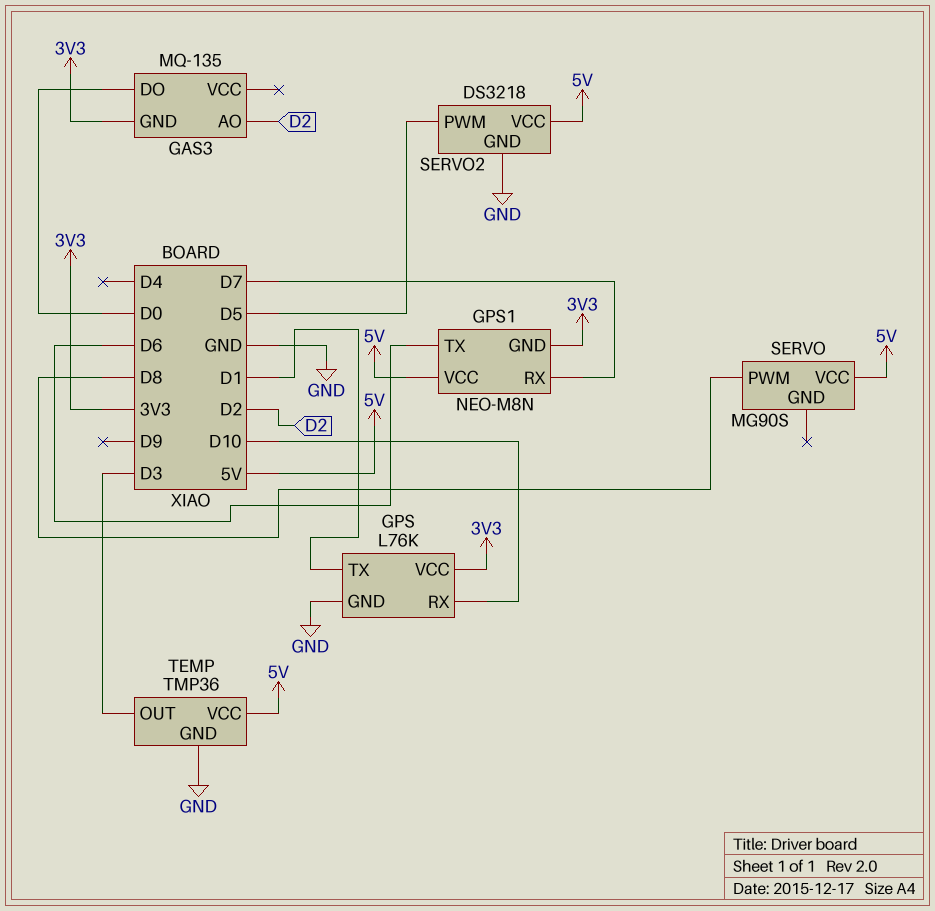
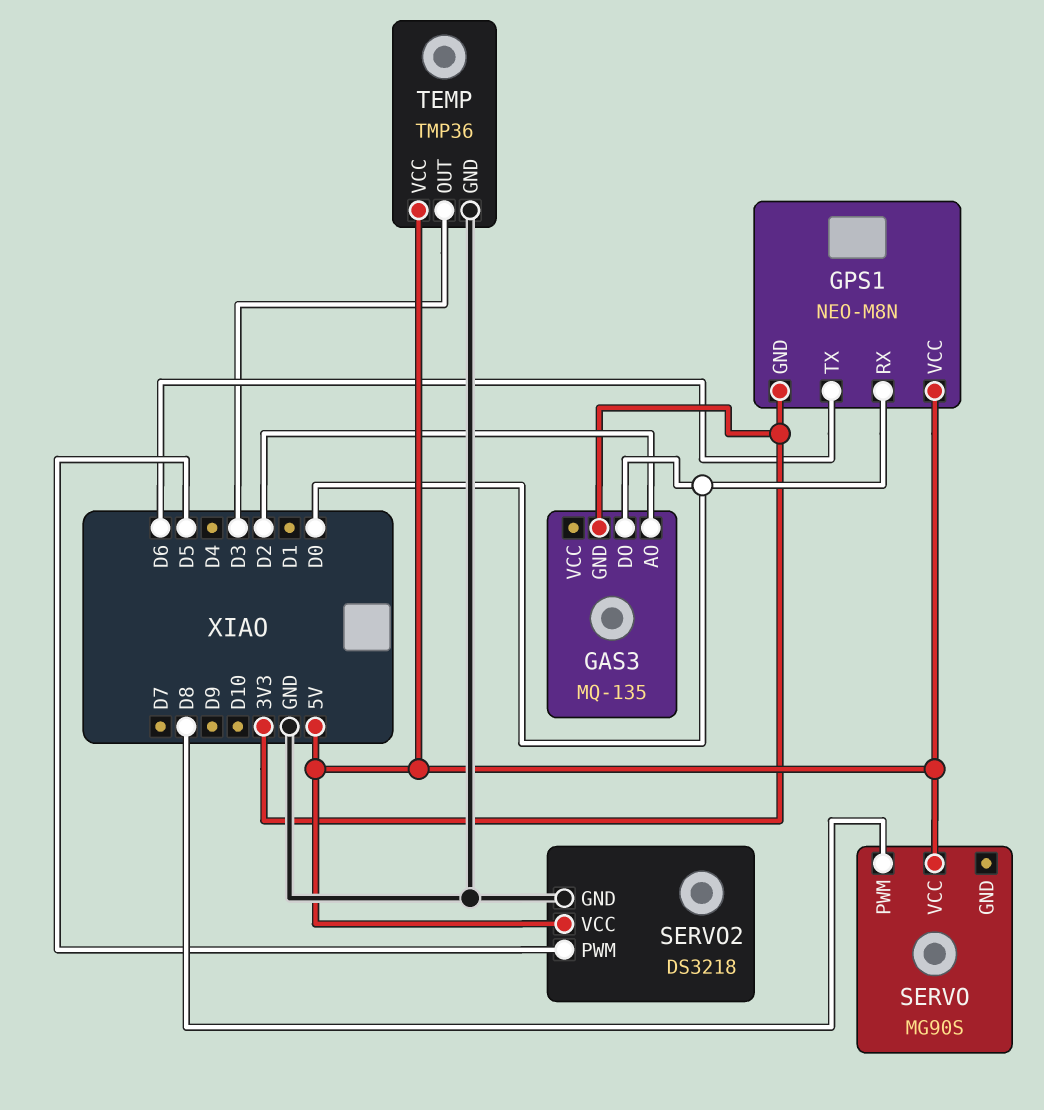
GPS: L76K -> none
GPS pin GND: GND -> none
GPS pin RX: D10 -> none
GPS pin TX: D1 -> none
GPS pin VCC: 3V3 -> none
GPS1 pin RX: D7 -> D0

